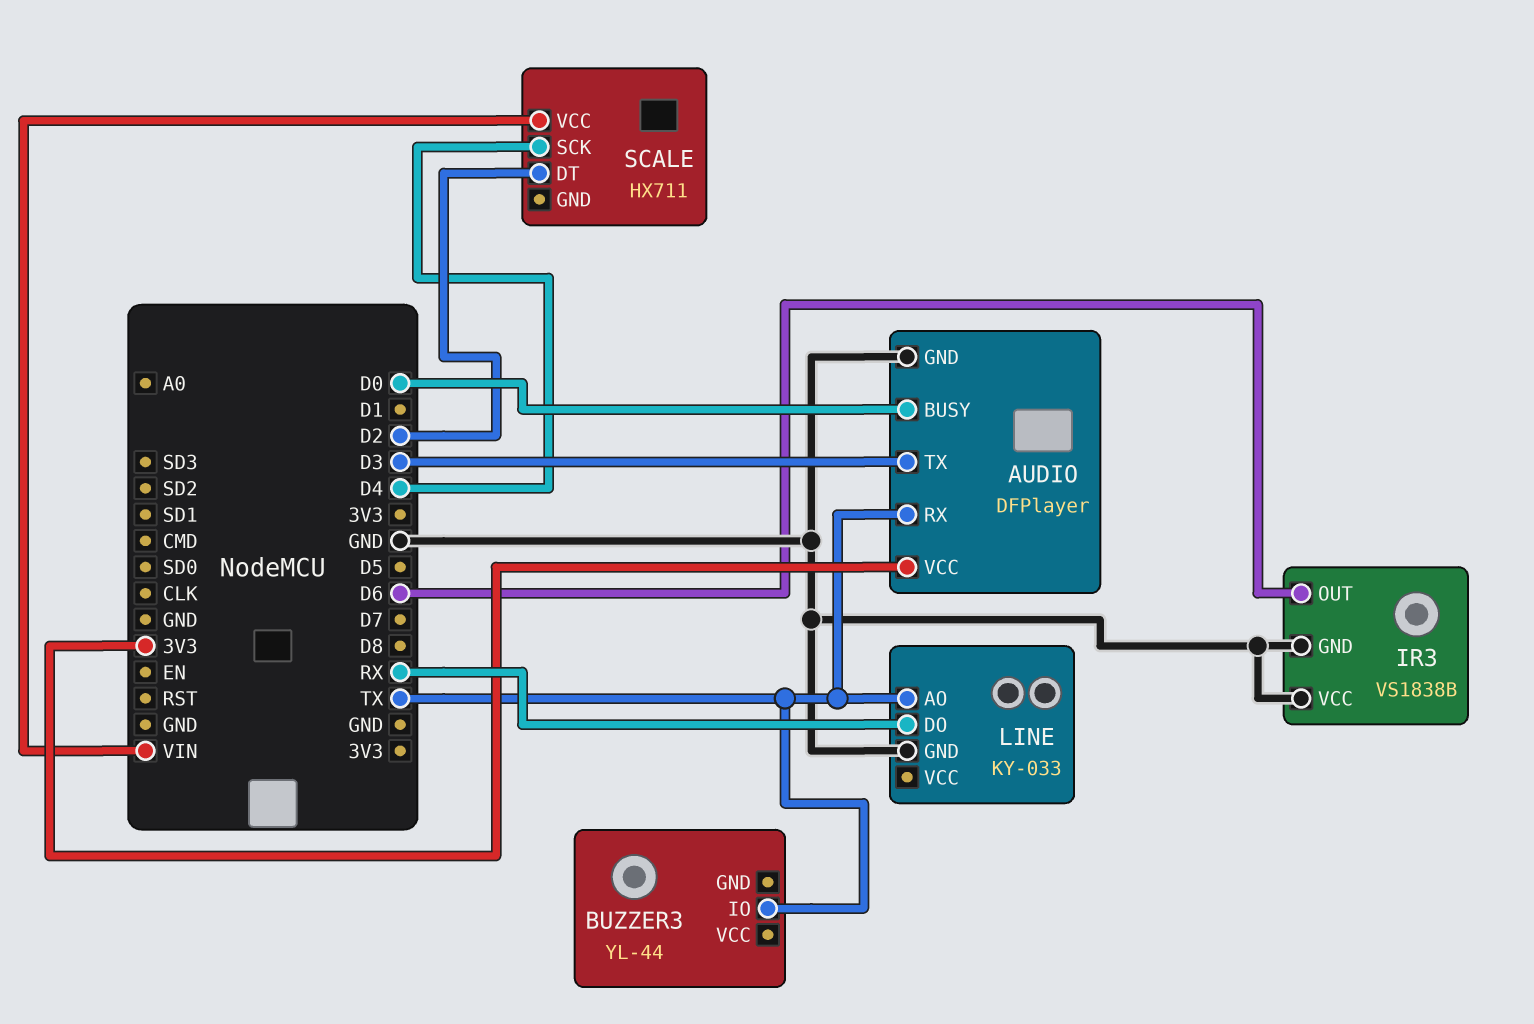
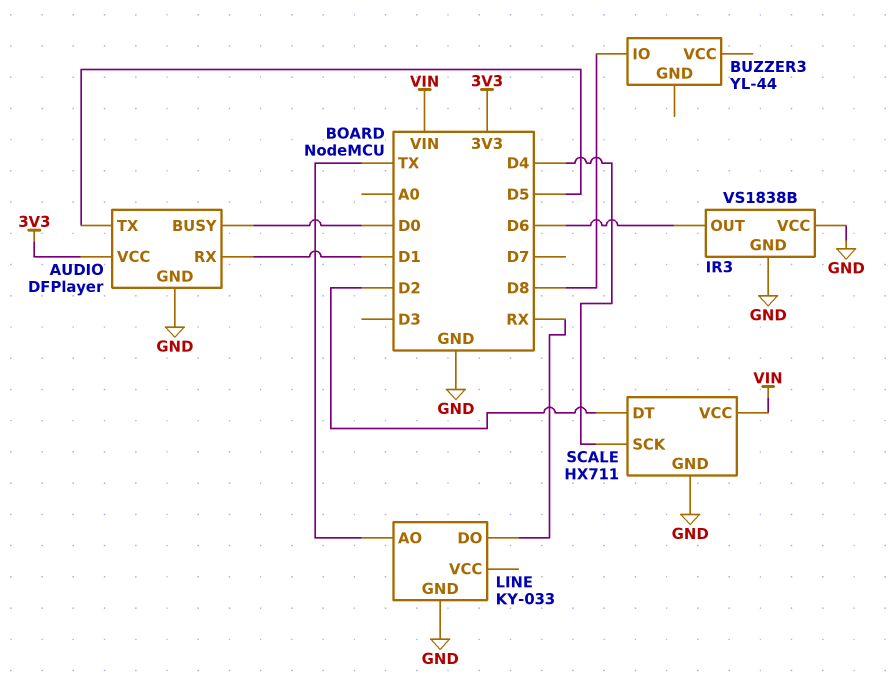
AUDIO pin RX: TX -> D1
AUDIO pin TX: D3 -> D5
BUZZER3 pin IO: TX -> D8
SCALE pin GND: none -> GND

